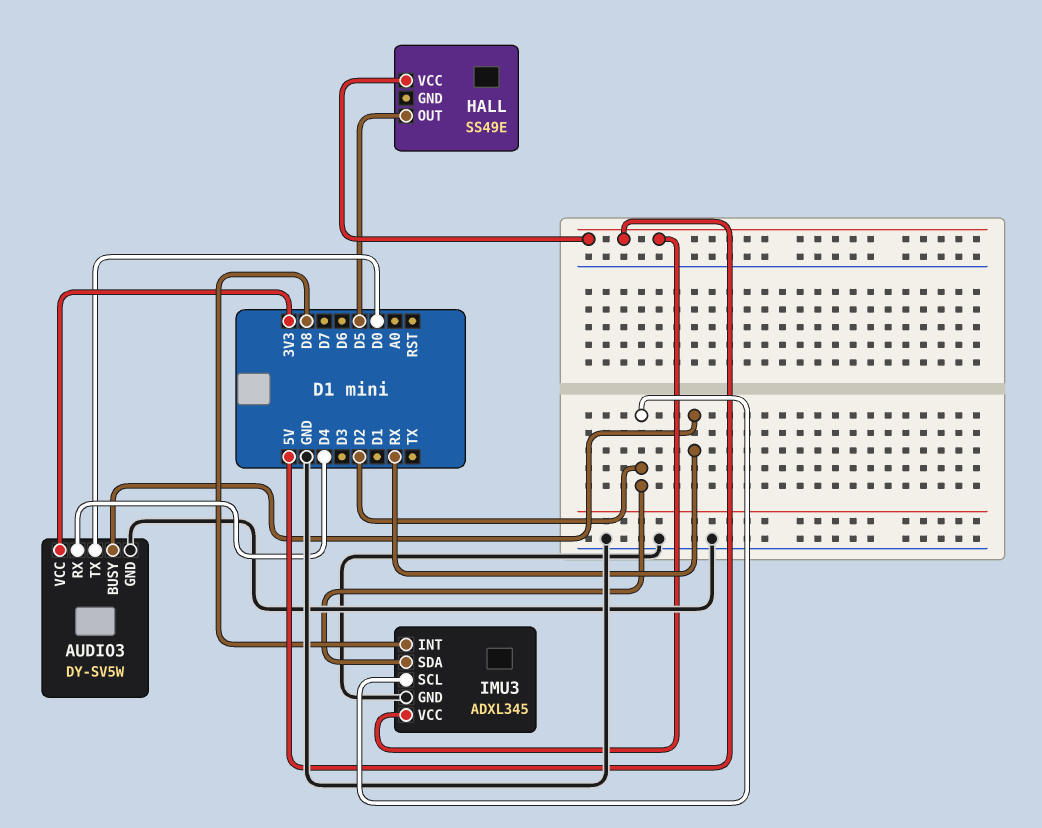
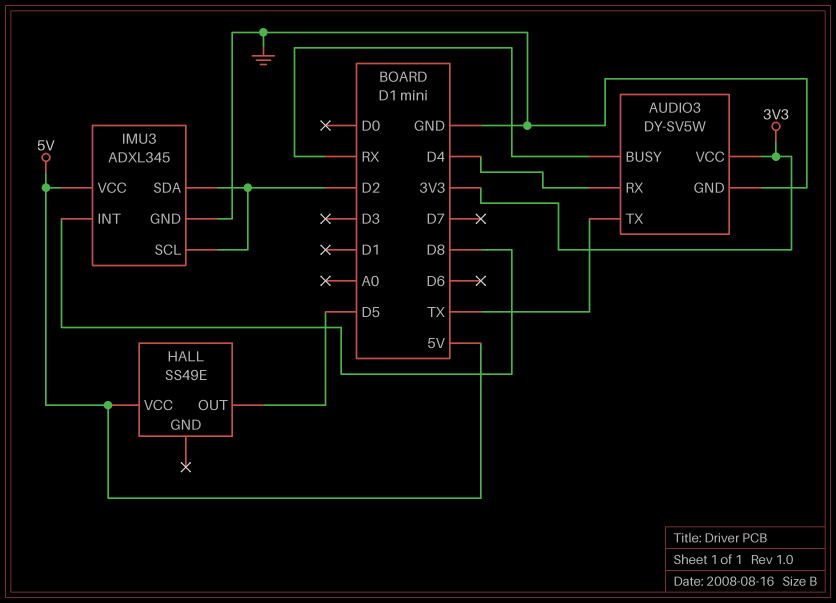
AUDIO3 pin TX: D0 -> TX

